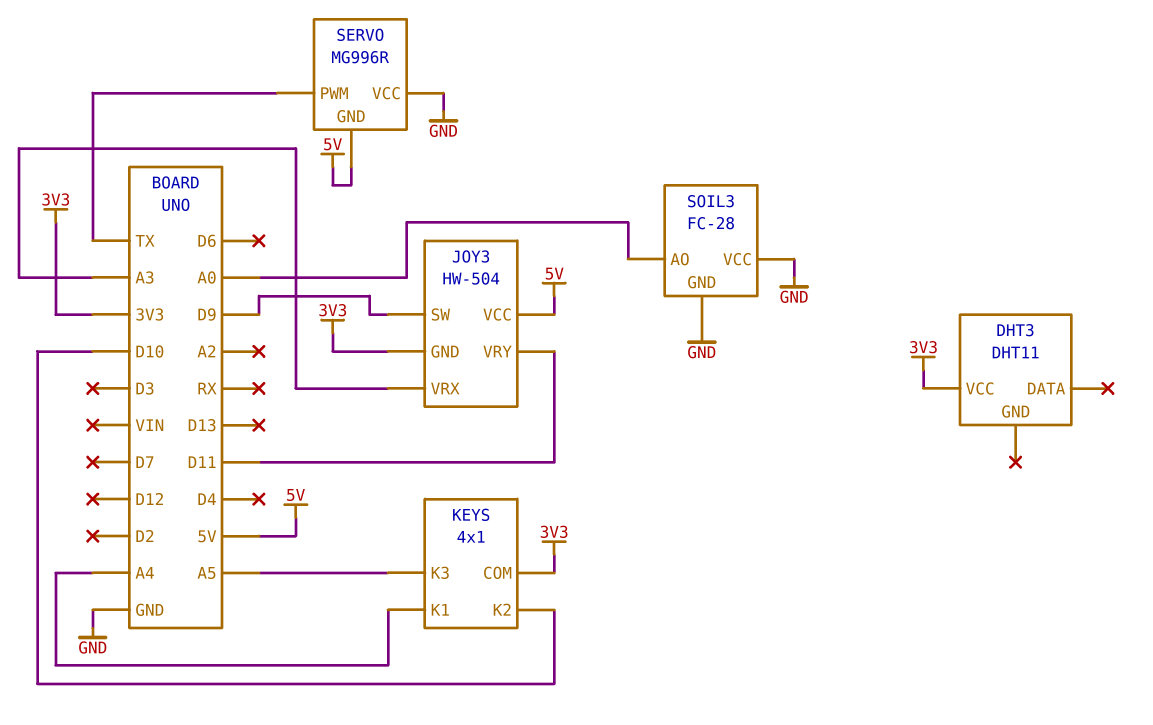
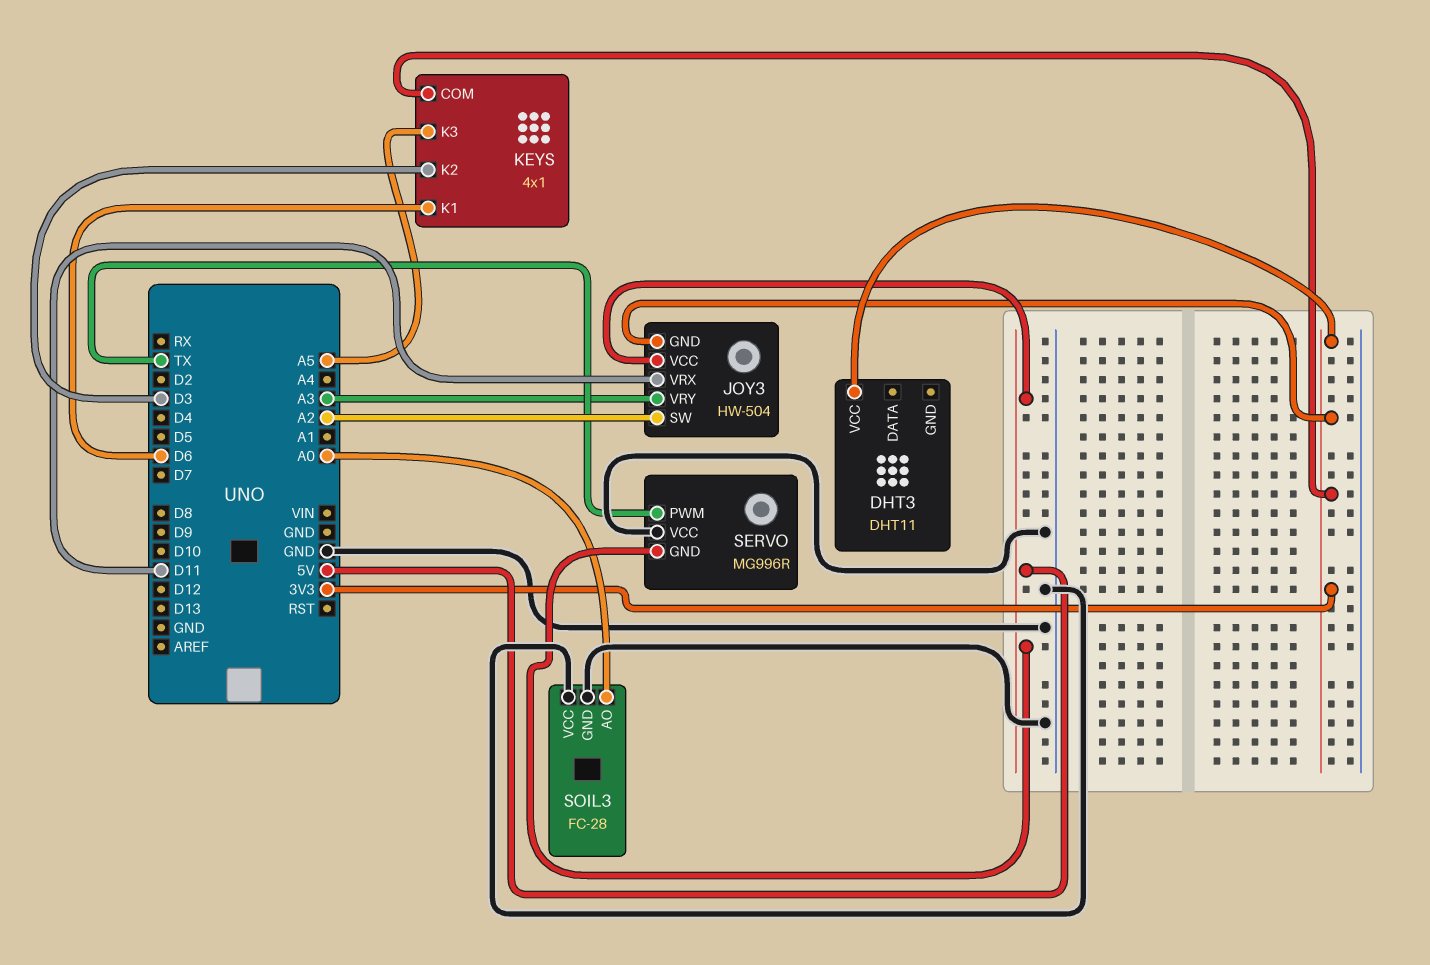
JOY3 pin SW: D9 -> A2
JOY3 pin VRX: A3 -> D11
JOY3 pin VRY: D11 -> A3
KEYS pin K1: A4 -> D6
KEYS pin K2: D10 -> D3

